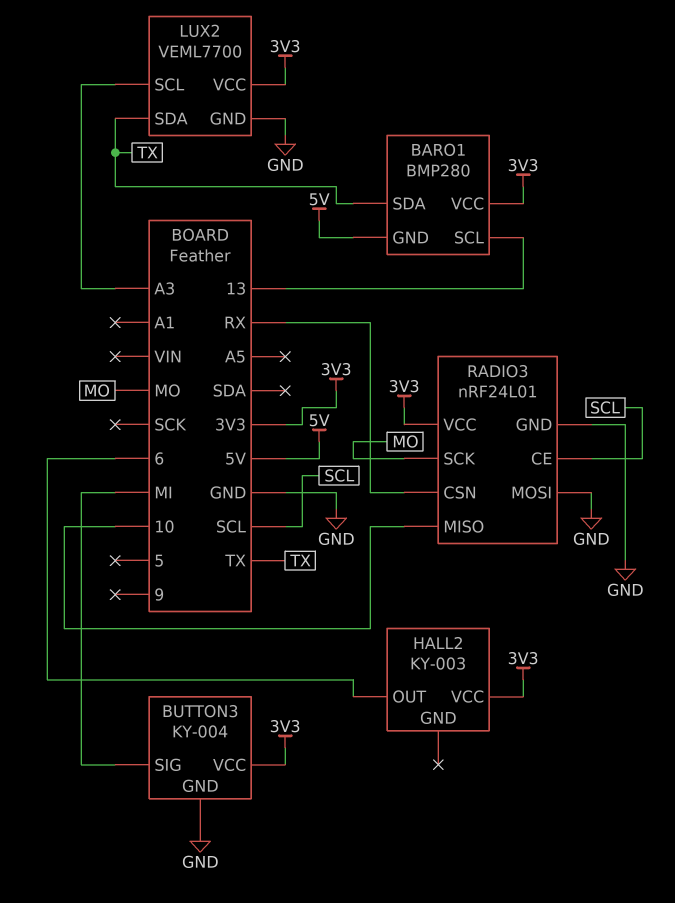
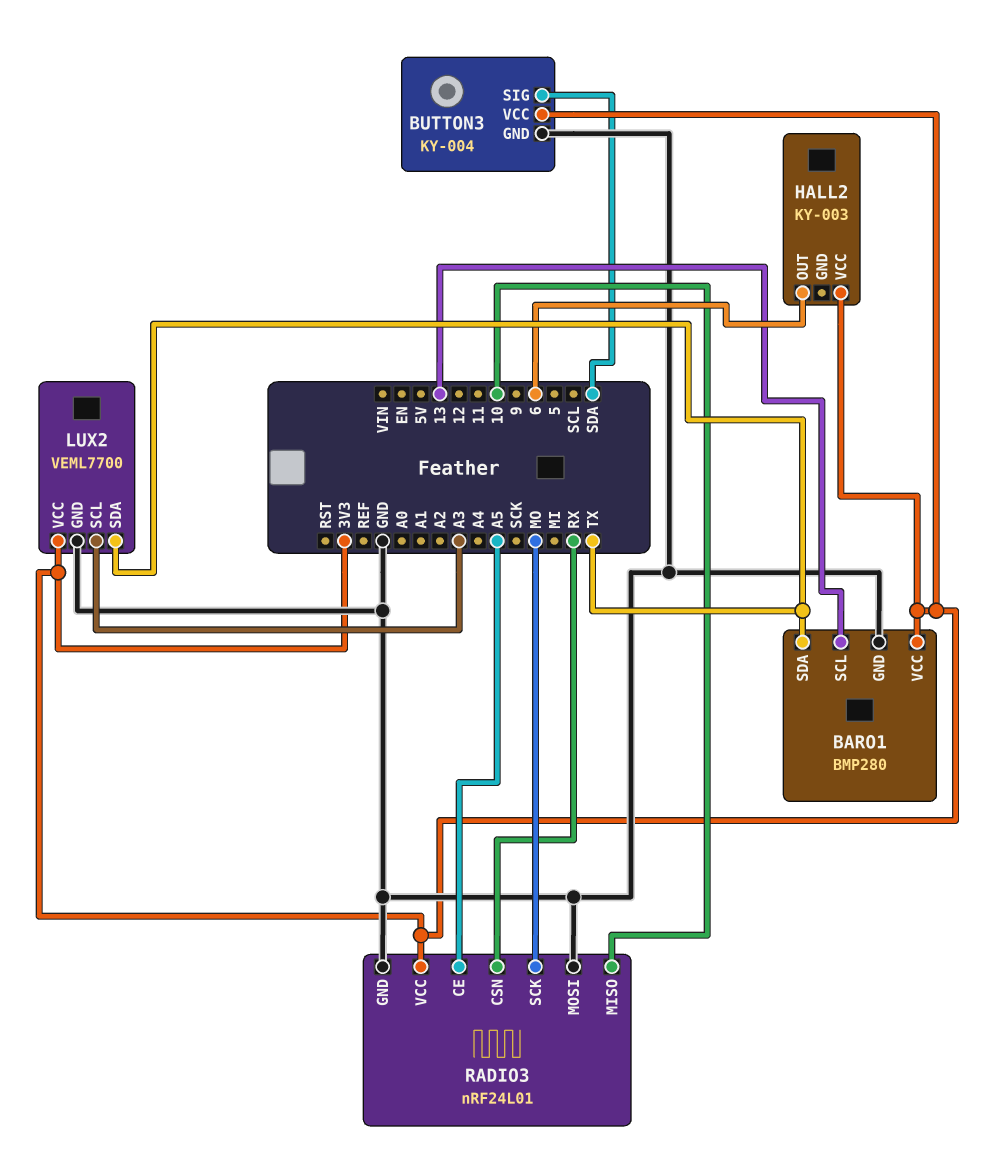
BARO1 pin GND: 5V -> GND
BUTTON3 pin SIG: MI -> SDA
RADIO3 pin CE: SCL -> A5

